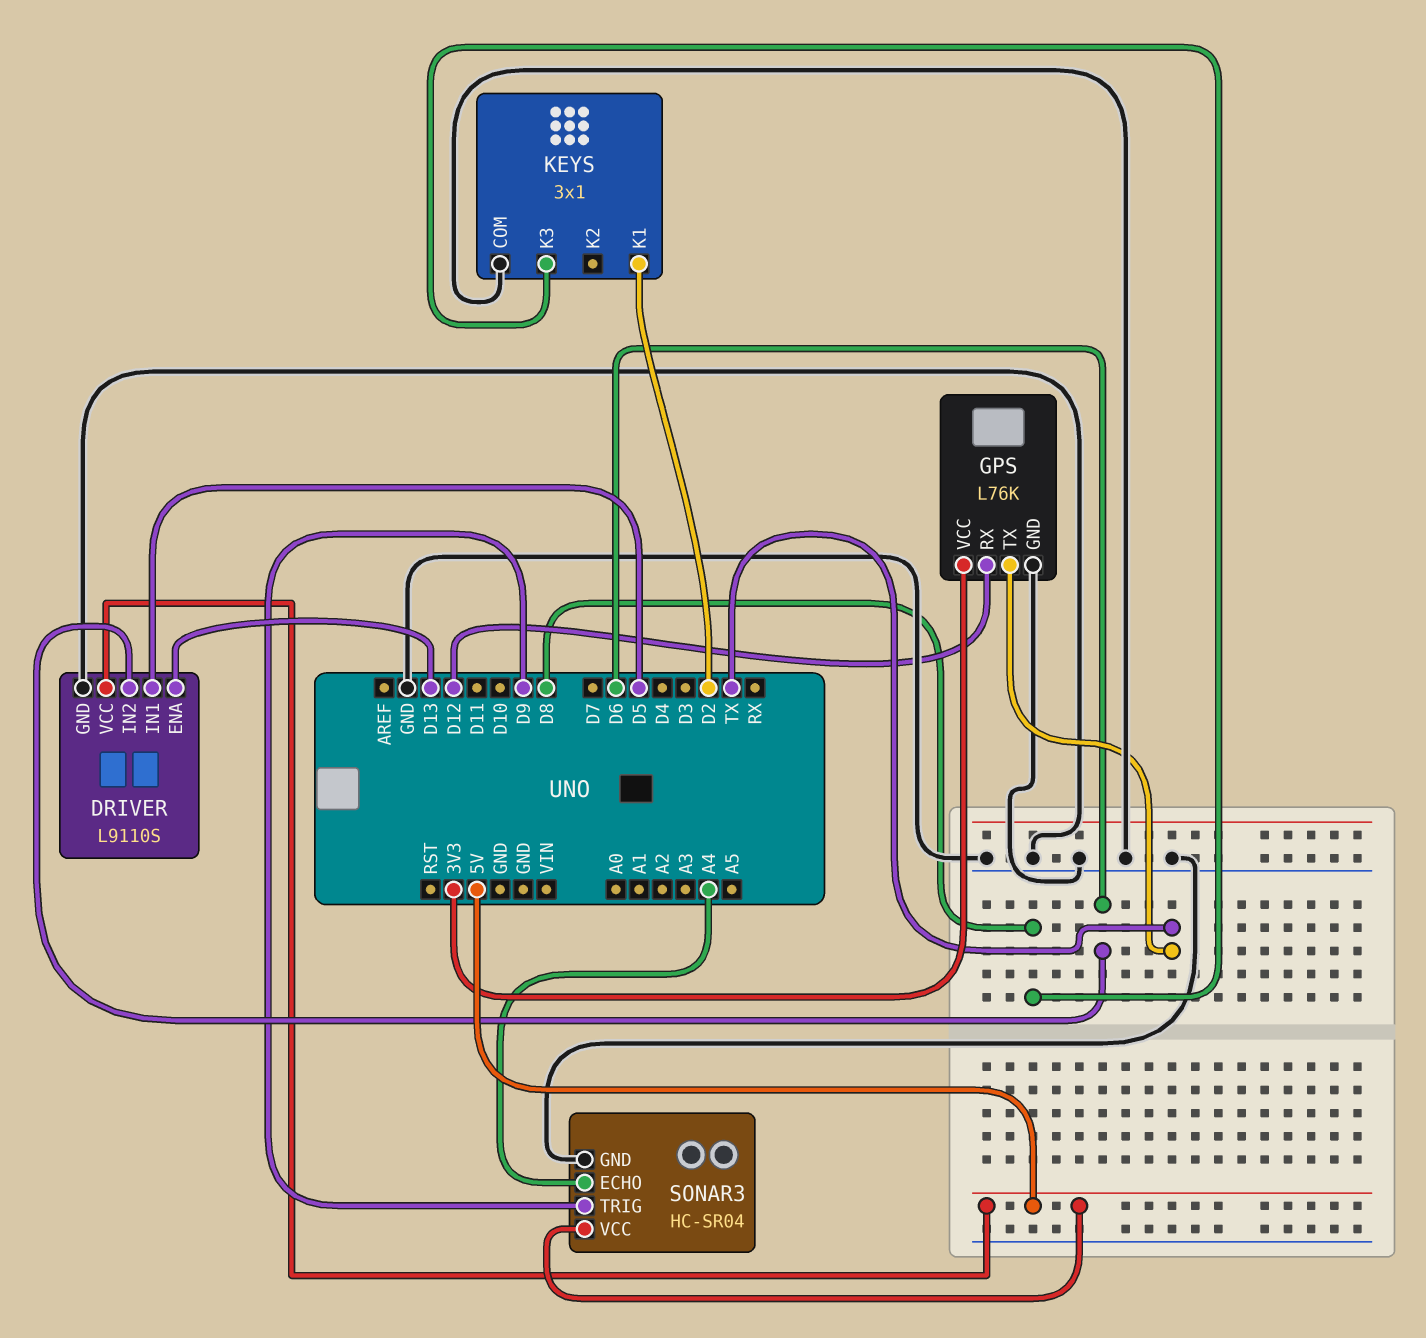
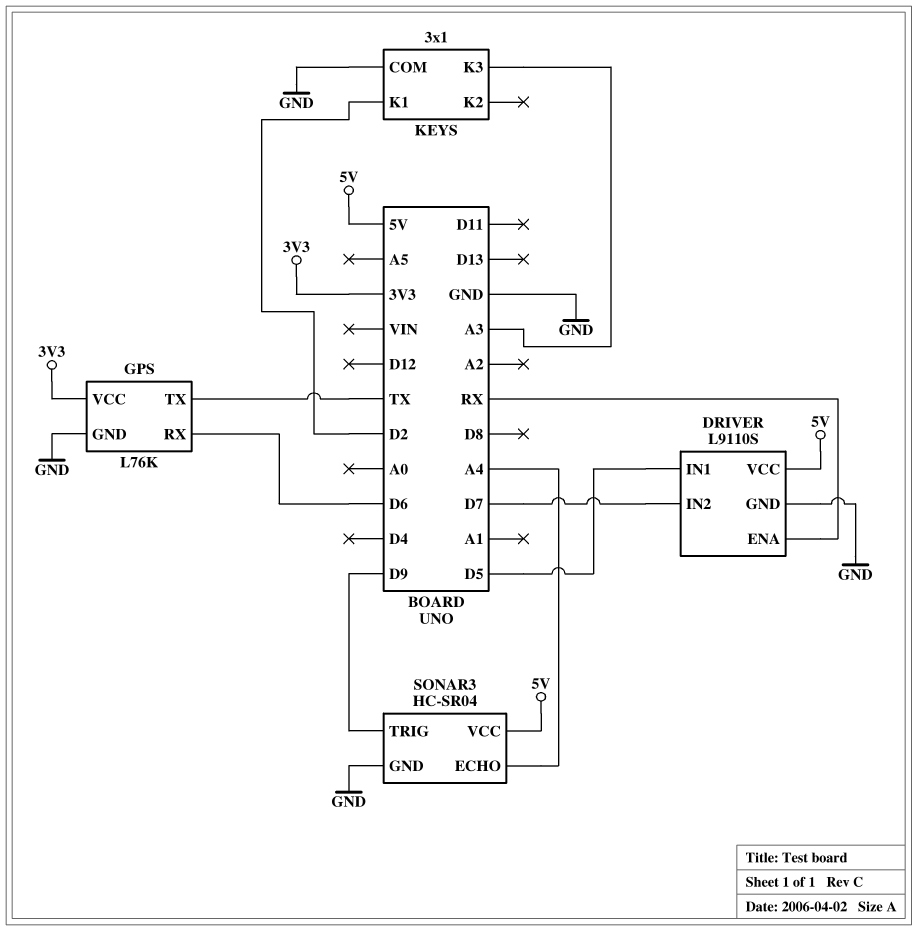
DRIVER pin ENA: D13 -> RX
DRIVER pin IN2: D6 -> D7
GPS pin RX: D12 -> D6
KEYS pin K3: D8 -> A3

